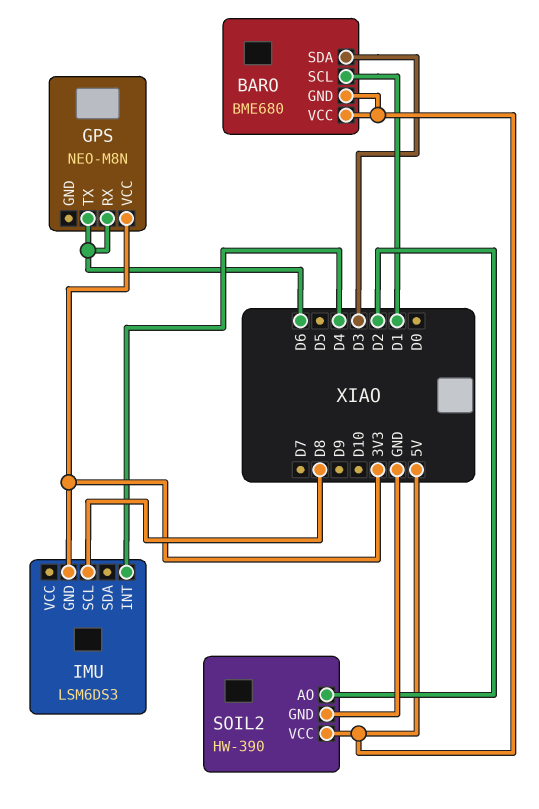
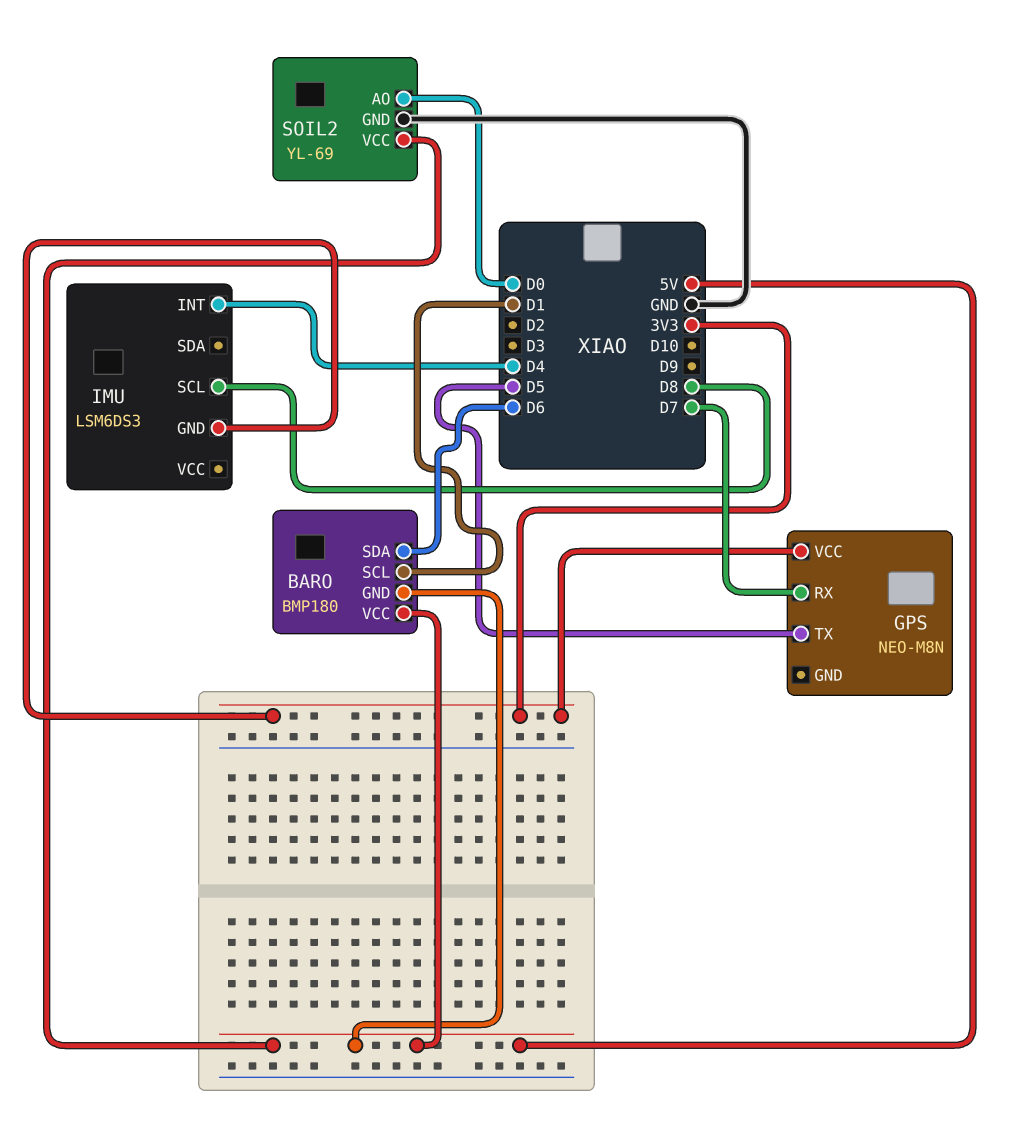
BARO: BME680 -> BMP180
BARO pin SDA: D3 -> D6
GPS pin RX: D6 -> D7
GPS pin TX: D6 -> D5
SOIL2: HW-390 -> YL-69
SOIL2 pin AO: D2 -> D0

